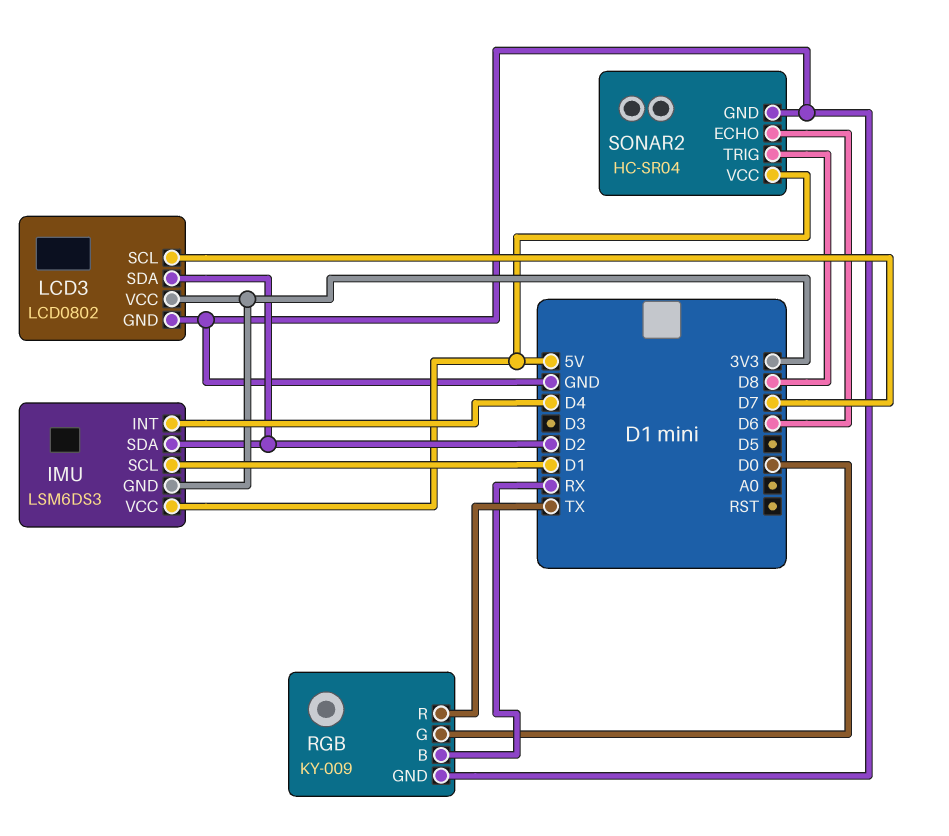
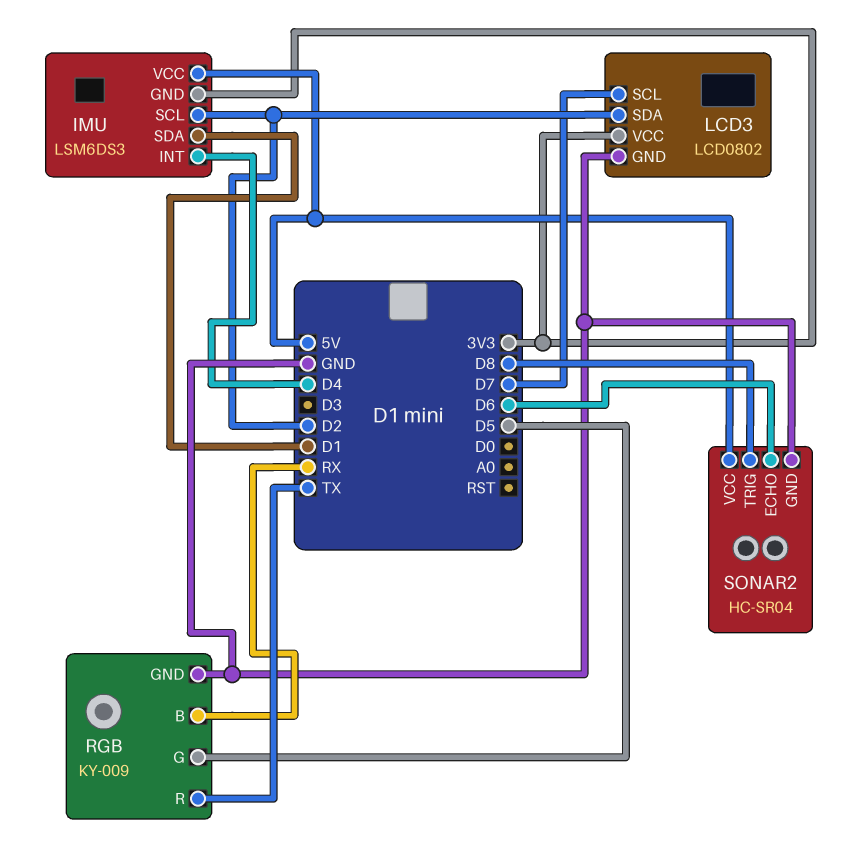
IMU pin SCL: D1 -> D2
IMU pin SDA: D2 -> D1
RGB pin G: D0 -> D5

